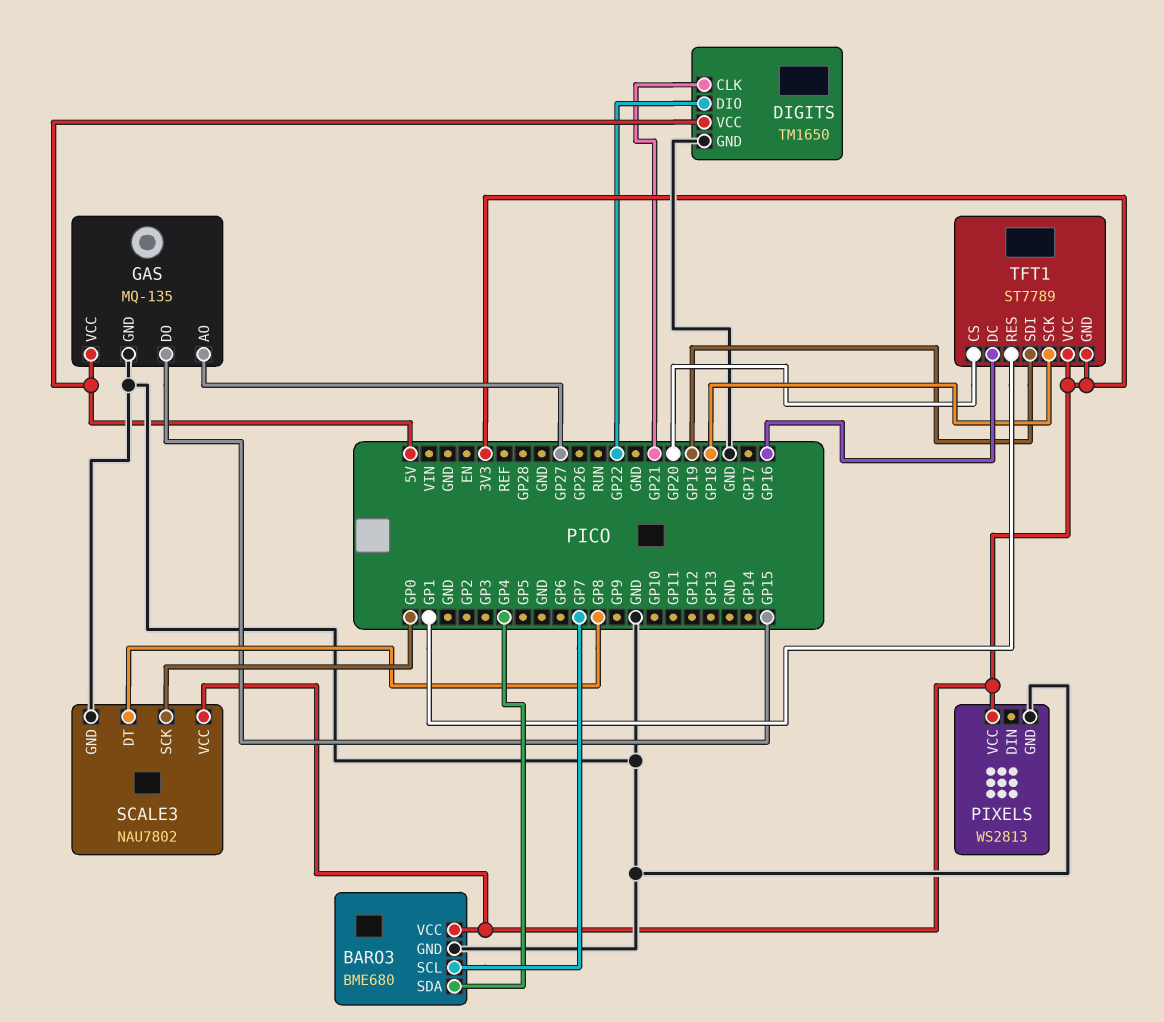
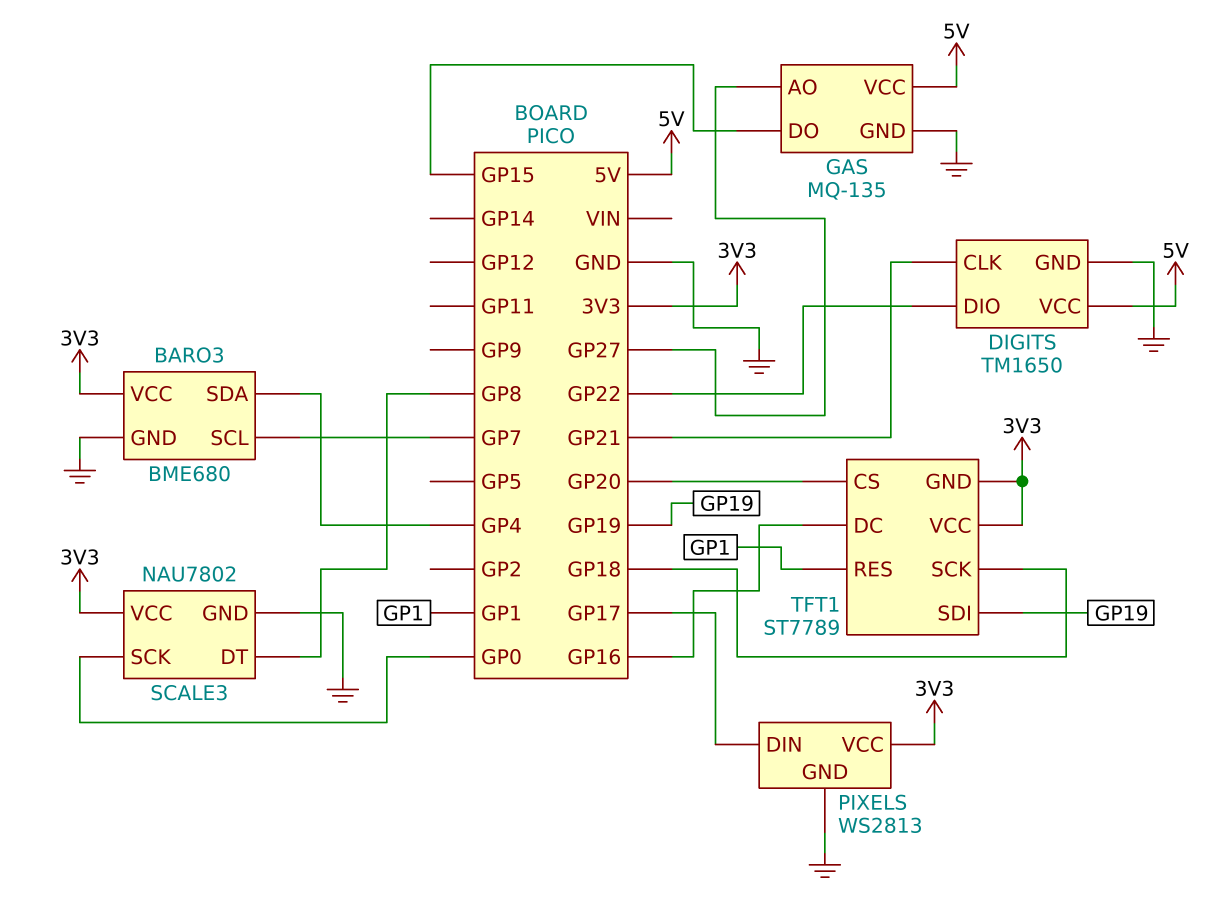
PIXELS pin DIN: none -> GP17

